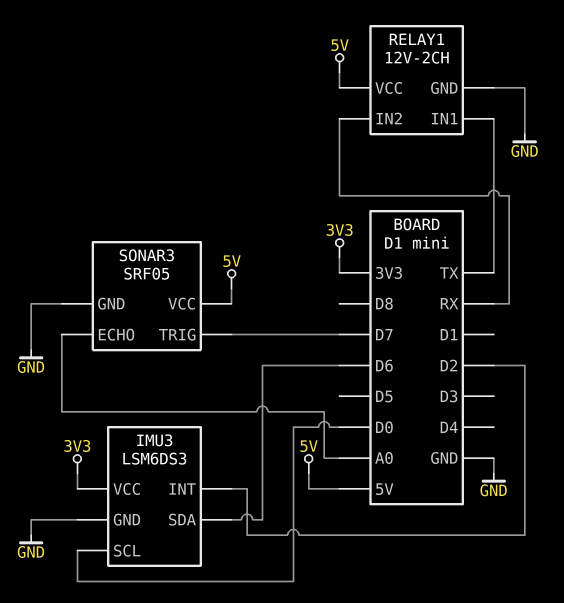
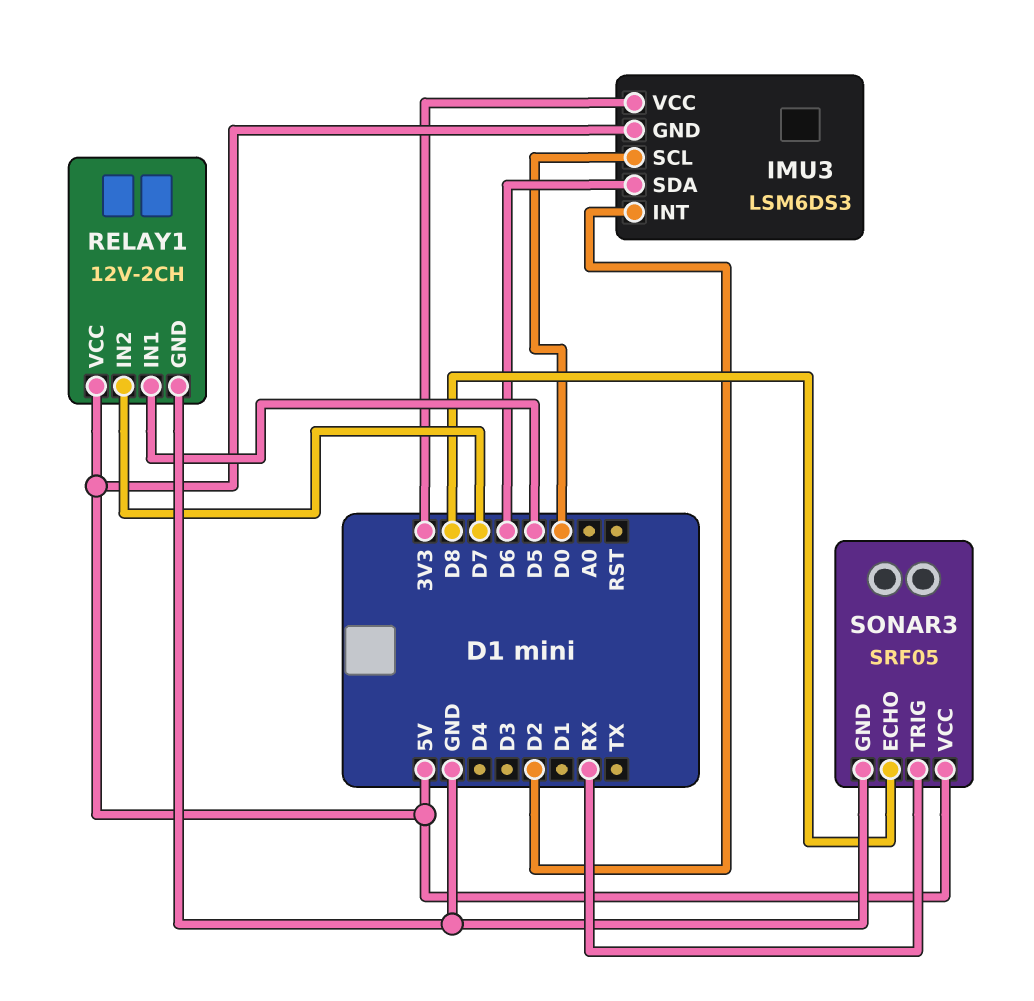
IMU3 pin GND: GND -> 5V
RELAY1 pin IN1: TX -> D5
RELAY1 pin IN2: RX -> D7
SONAR3 pin ECHO: A0 -> D8
SONAR3 pin TRIG: D7 -> RX

